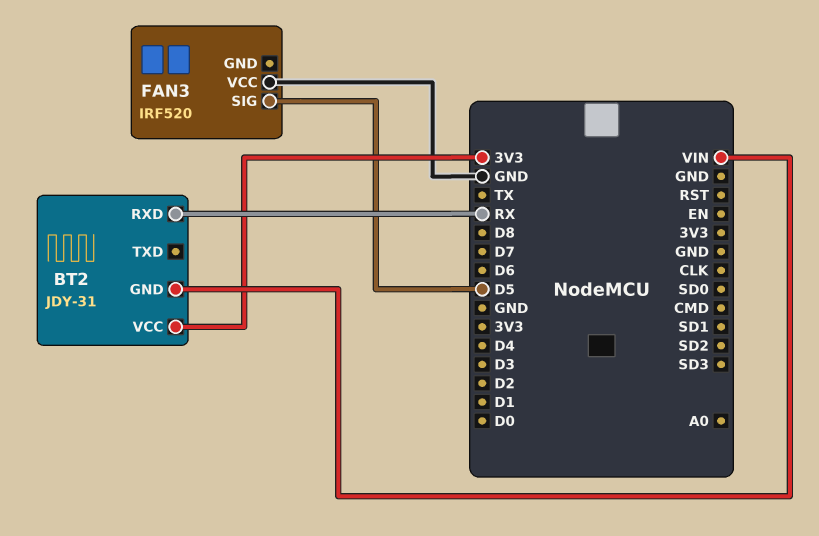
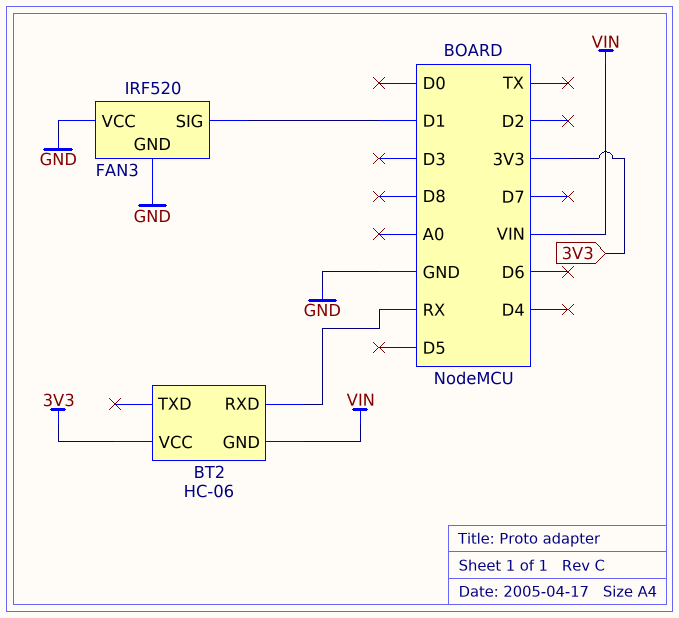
BT2: JDY-31 -> HC-06
FAN3 pin GND: none -> GND
FAN3 pin SIG: D5 -> D1

